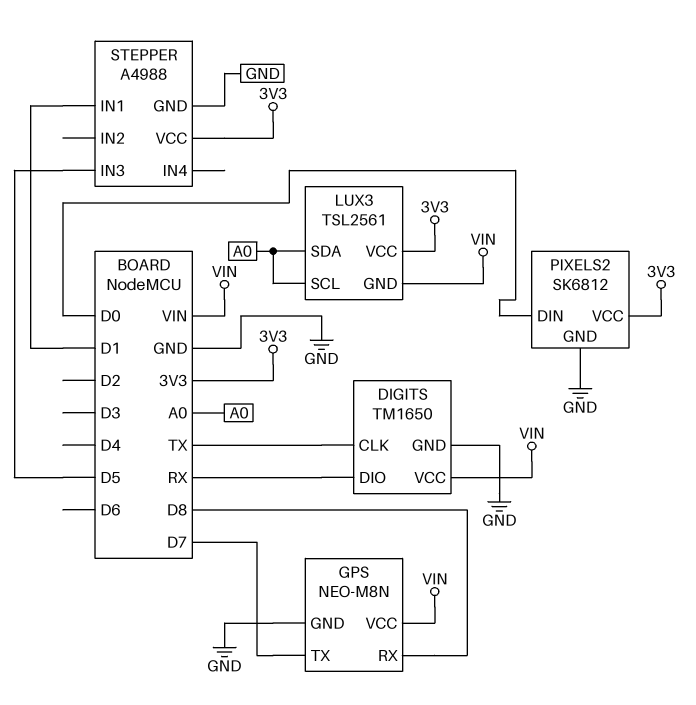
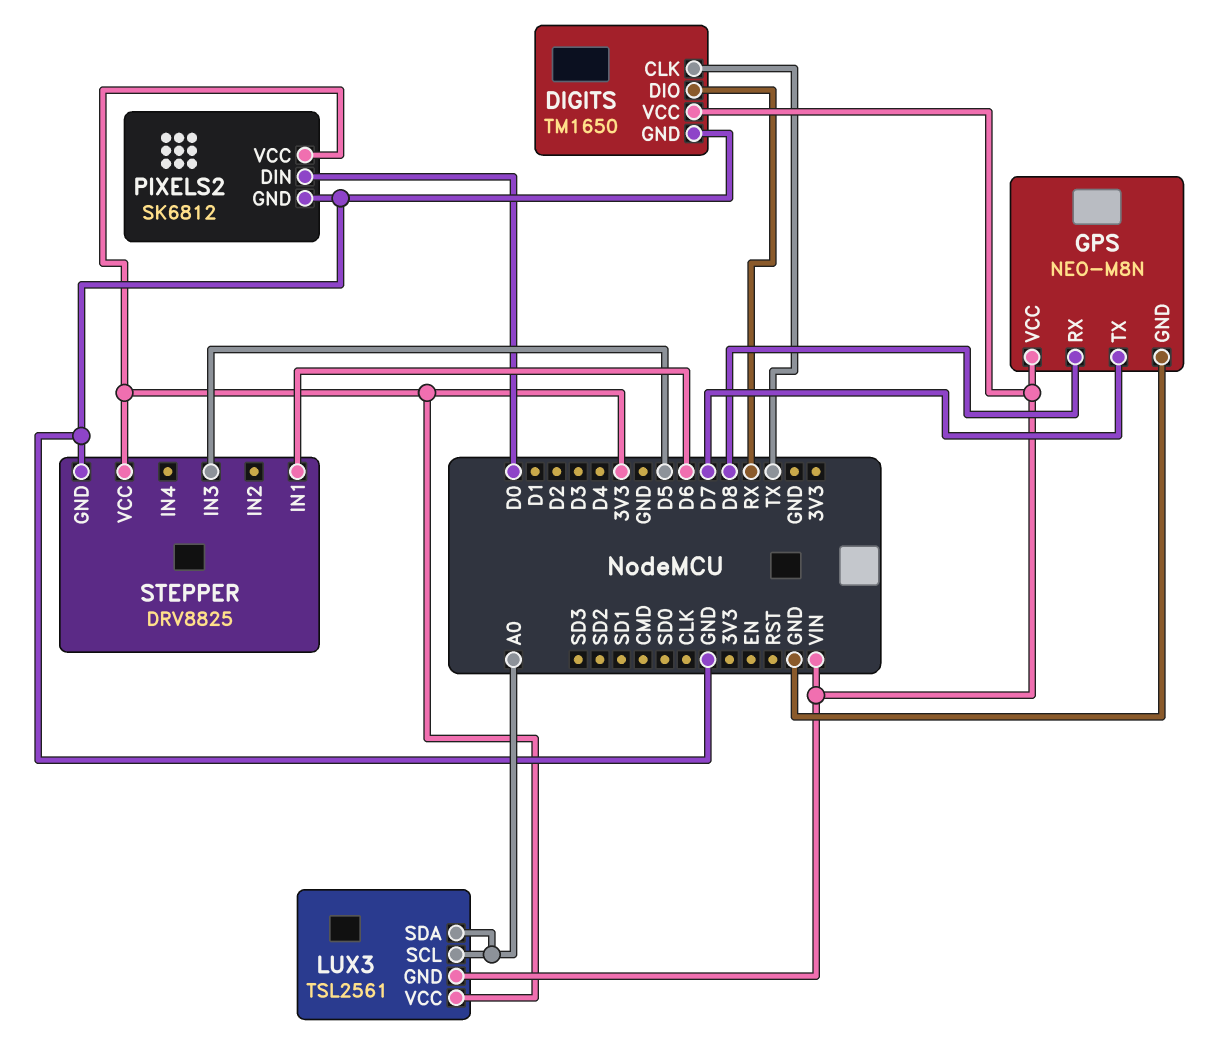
STEPPER: A4988 -> DRV8825
STEPPER pin IN1: D1 -> D6

